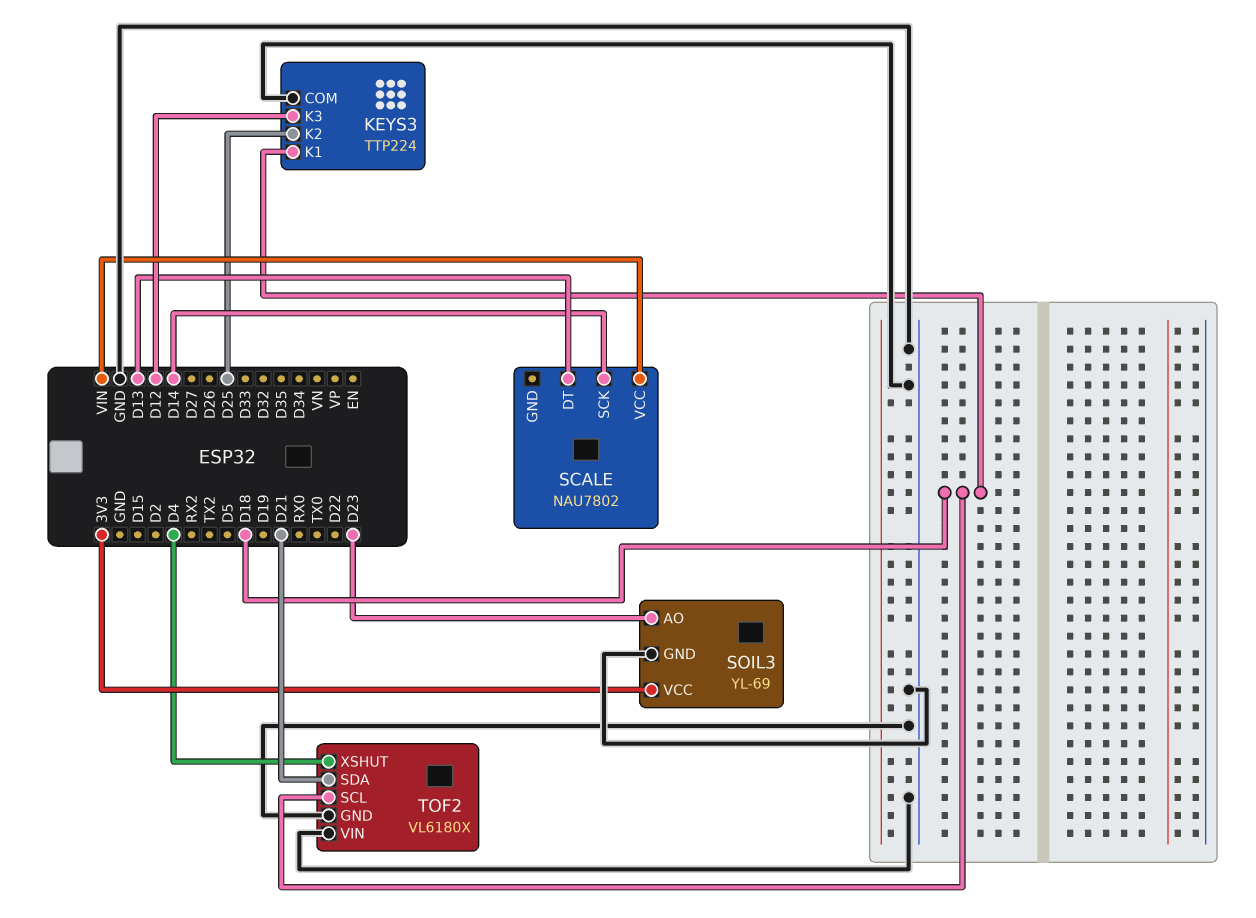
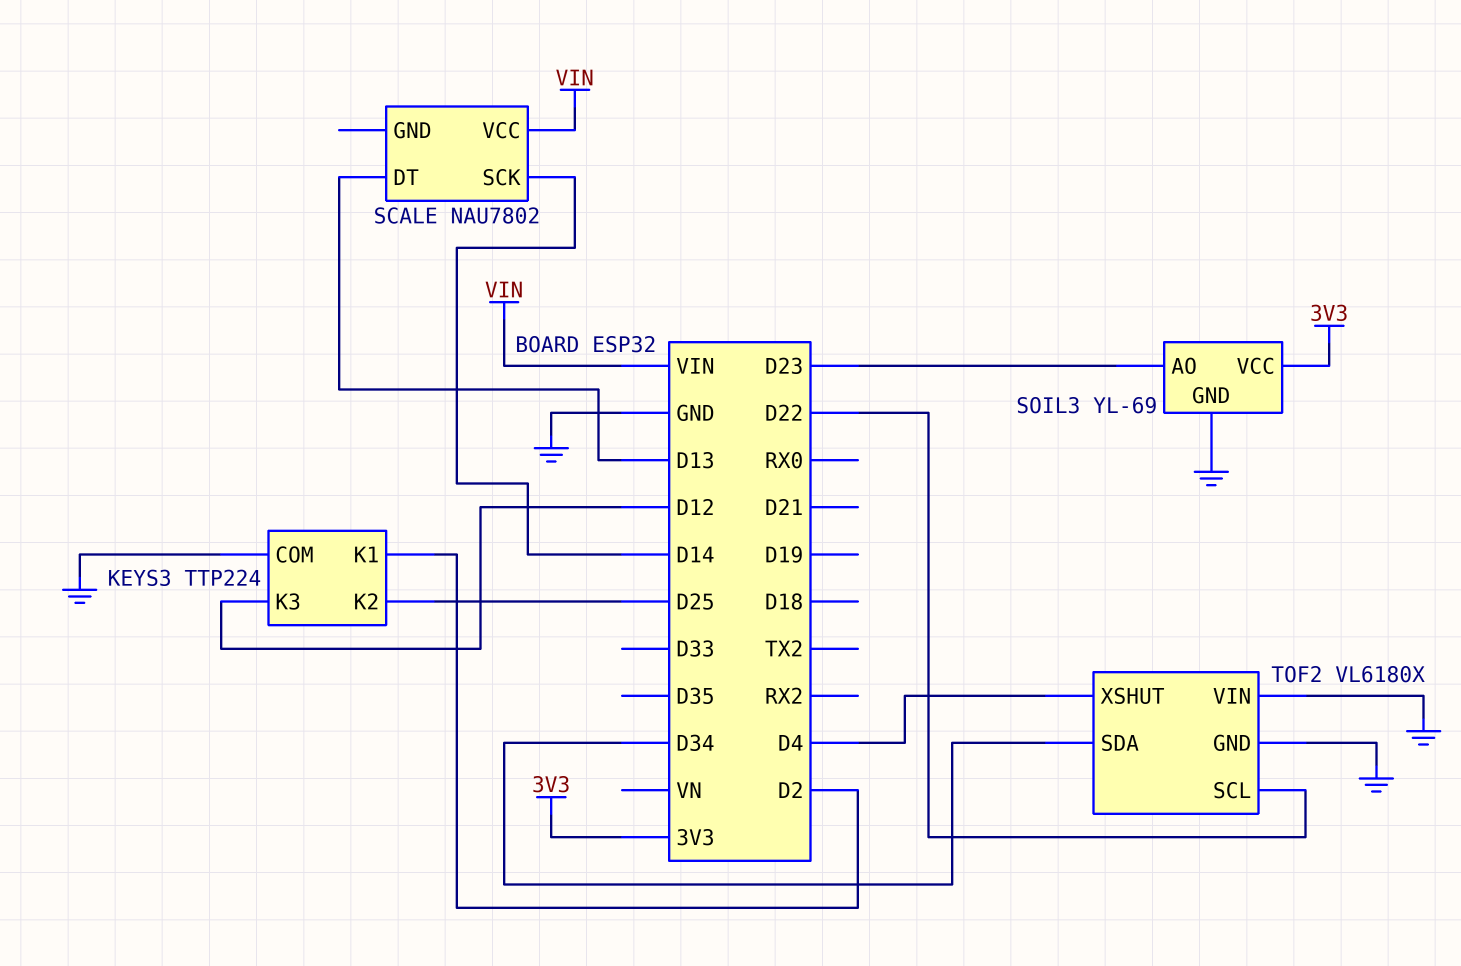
KEYS3 pin K1: D18 -> D2
TOF2 pin SCL: D18 -> D22
TOF2 pin SDA: D21 -> D34

